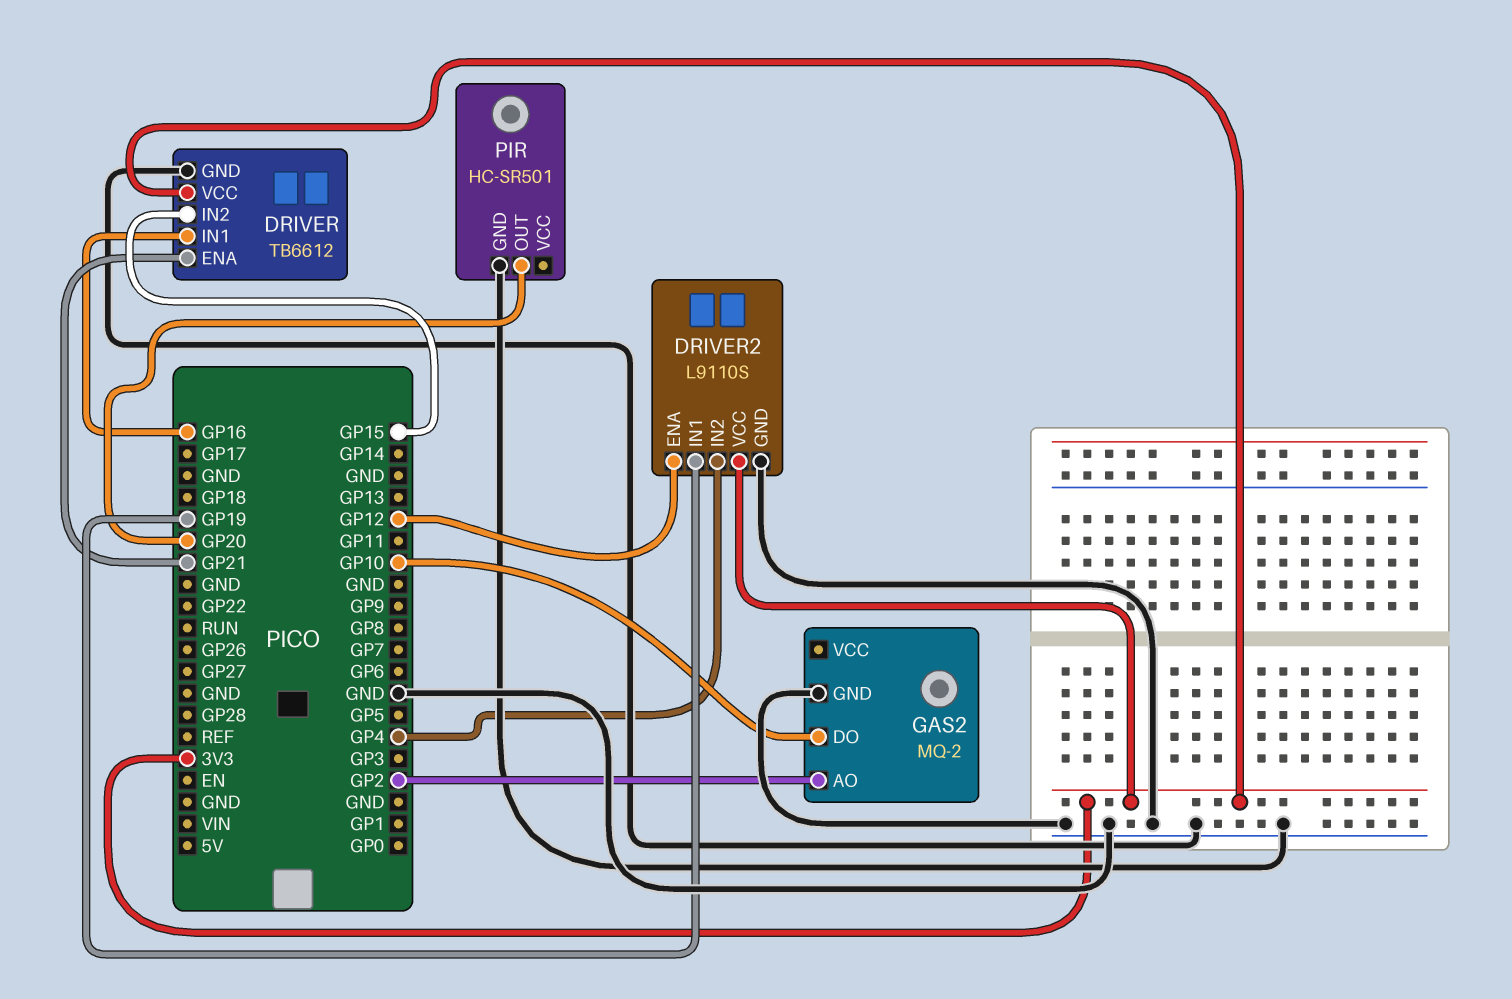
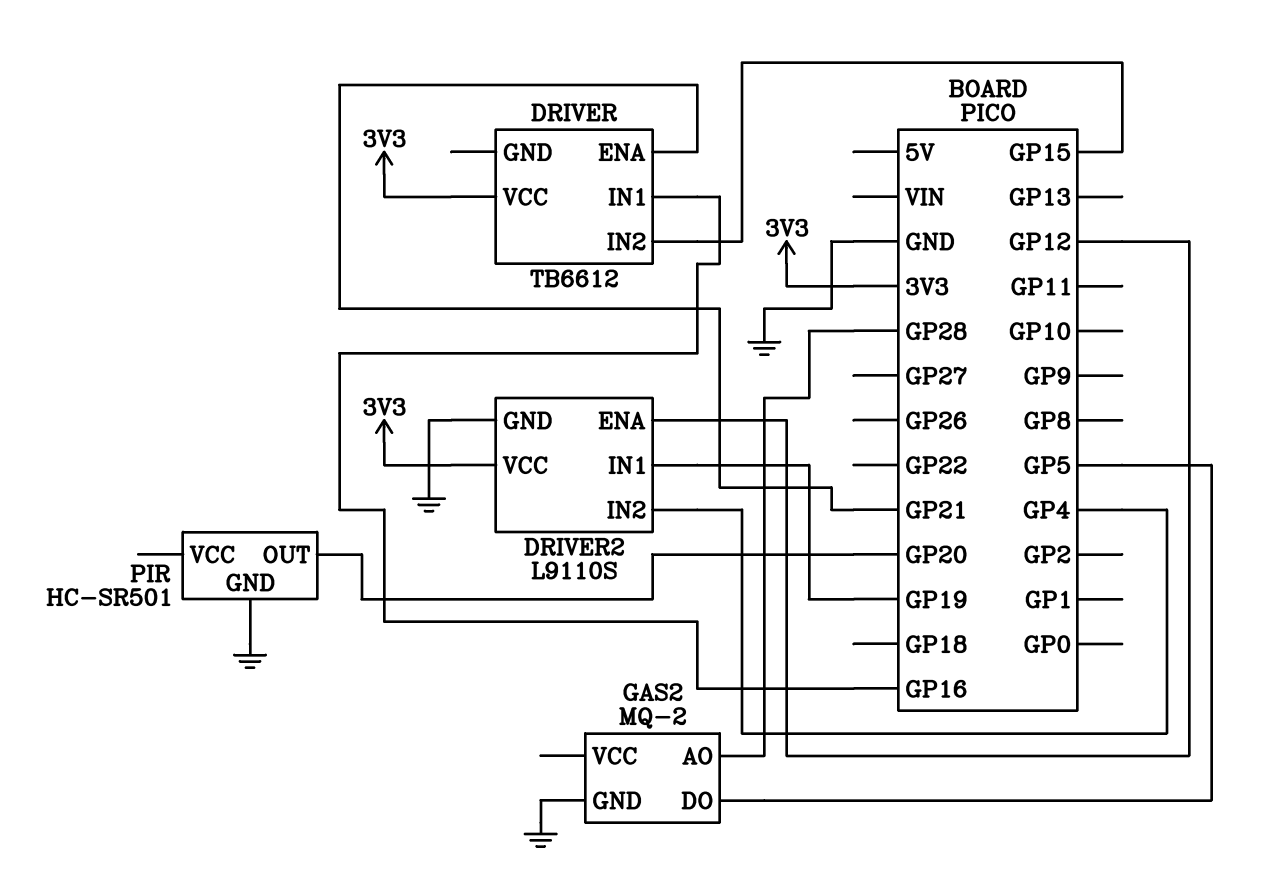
DRIVER pin GND: GND -> none
GAS2 pin AO: GP2 -> GP28
GAS2 pin DO: GP10 -> GP5

